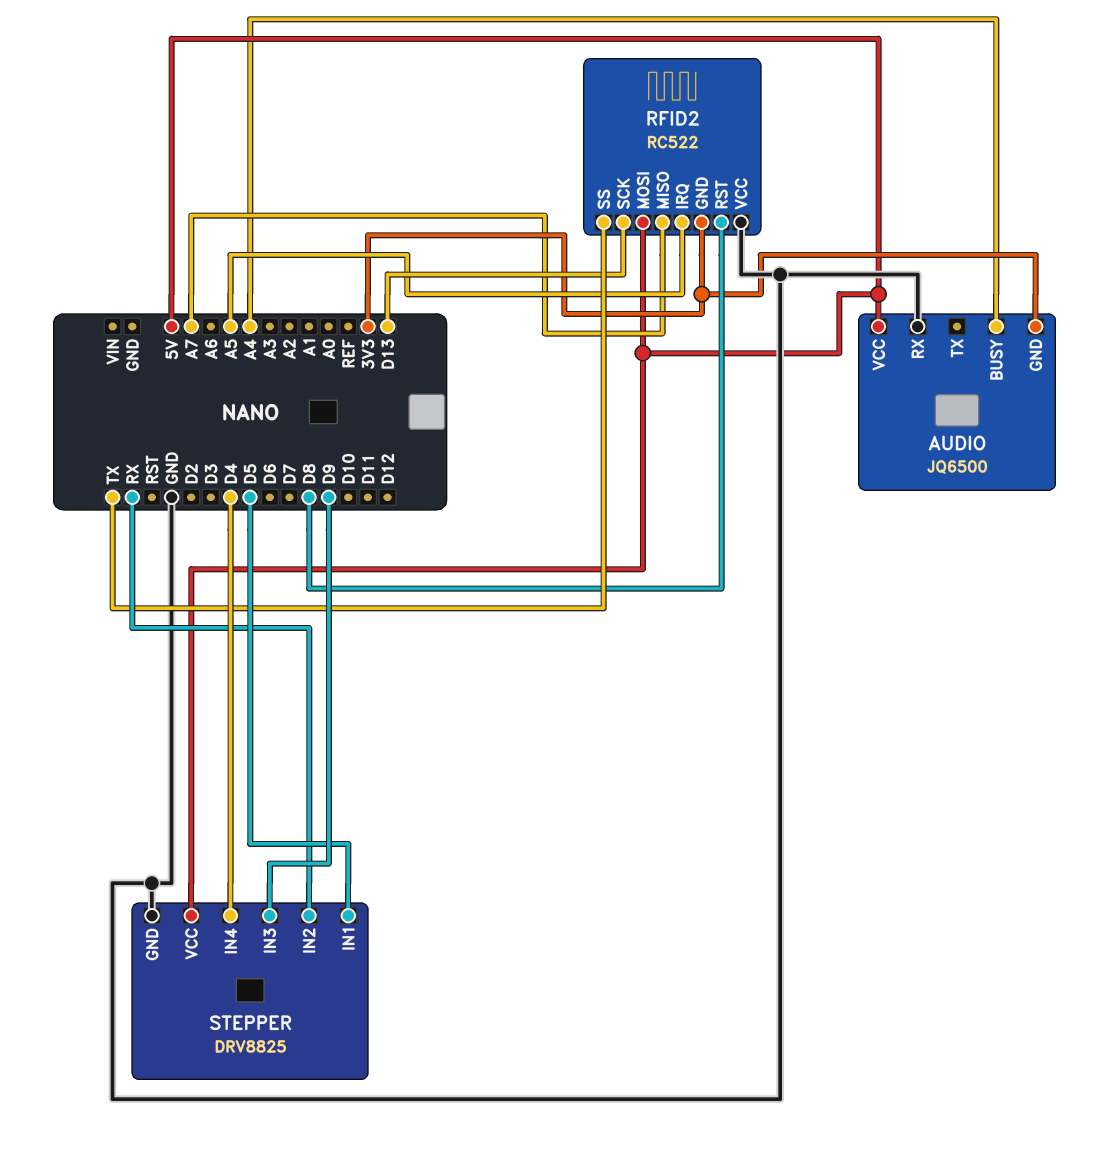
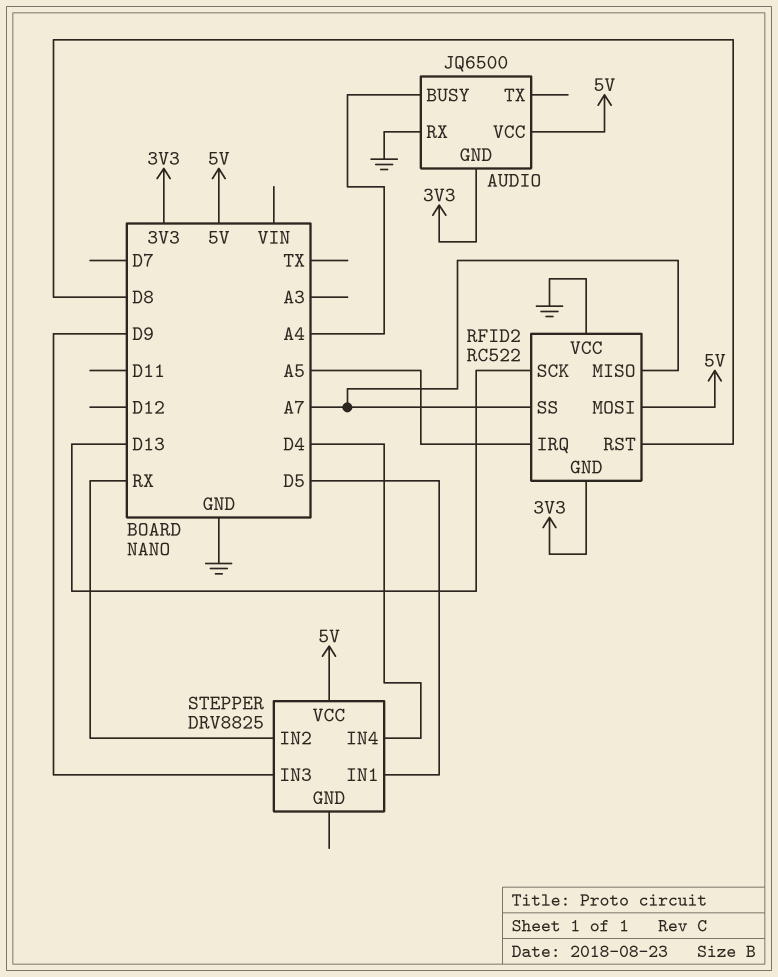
RFID2 pin SS: TX -> A7
STEPPER pin GND: GND -> none

